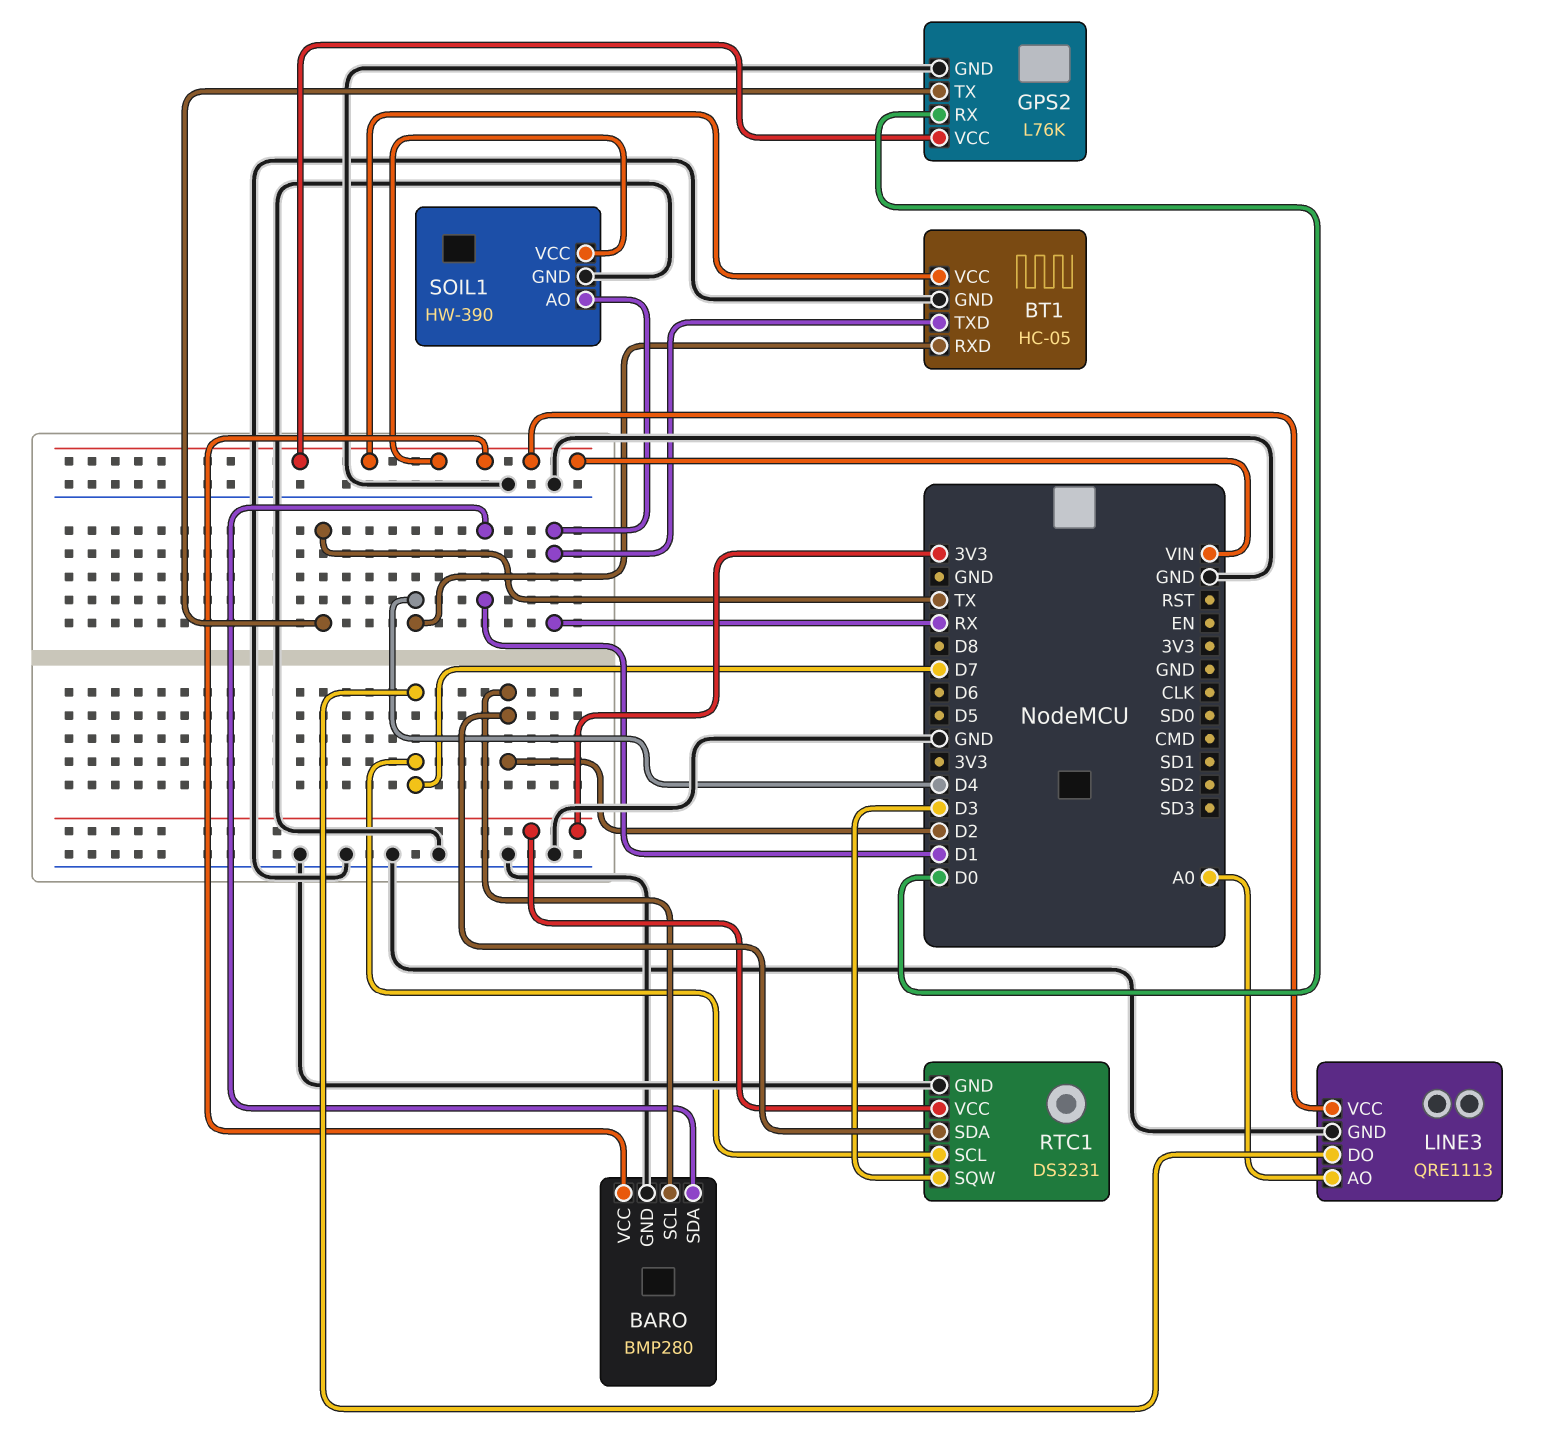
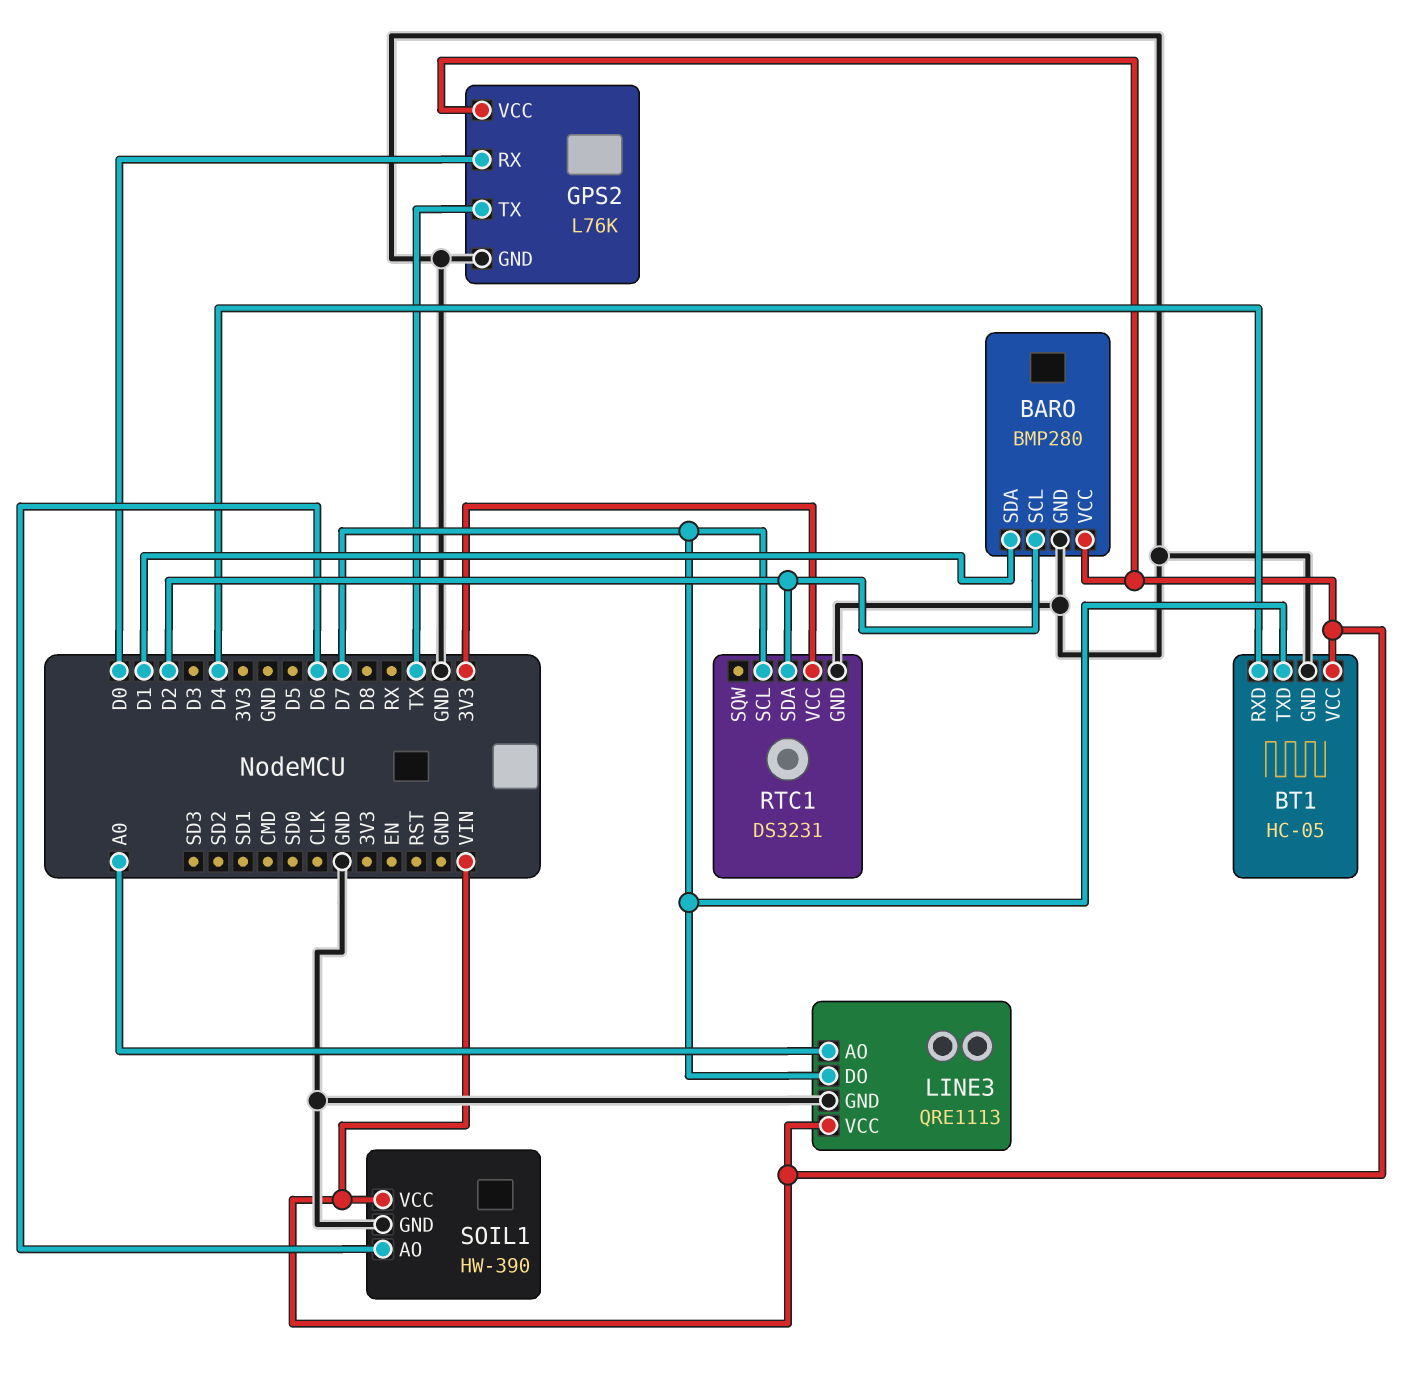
BT1 pin TXD: RX -> D7
RTC1 pin SQW: D3 -> none
SOIL1 pin AO: RX -> D6

